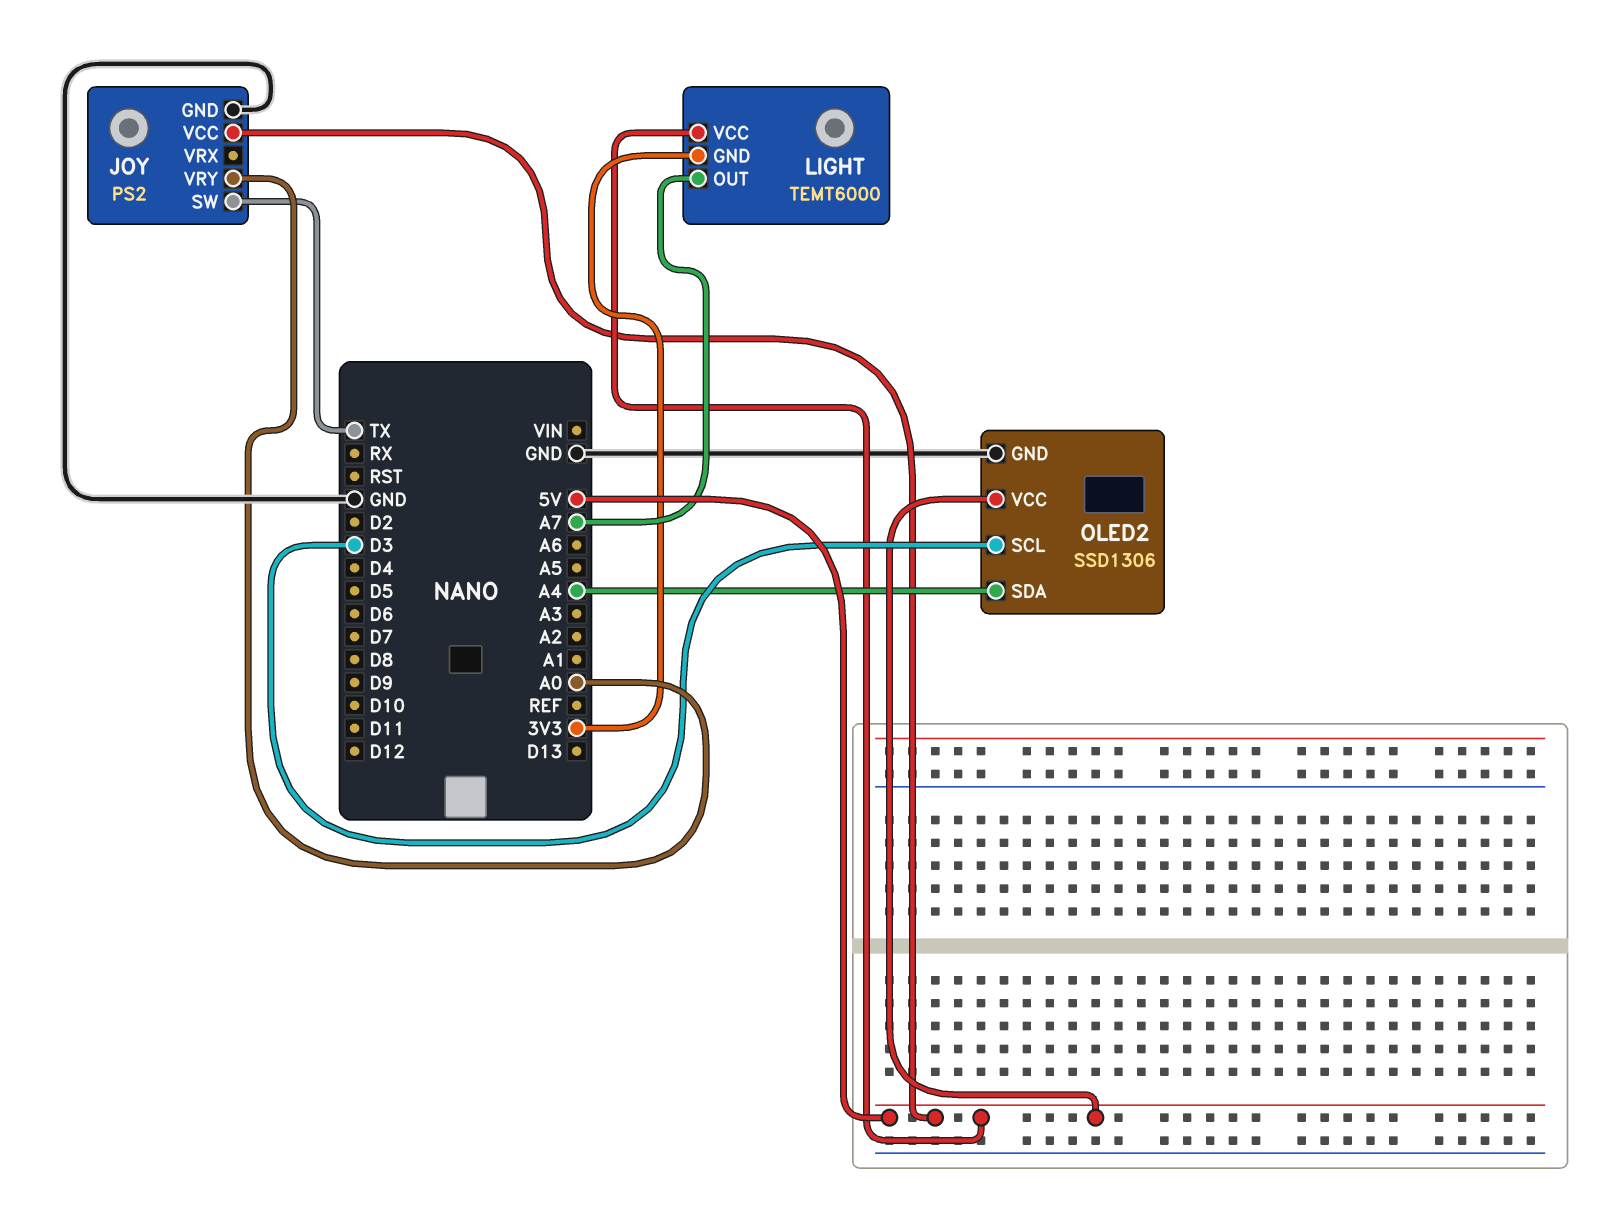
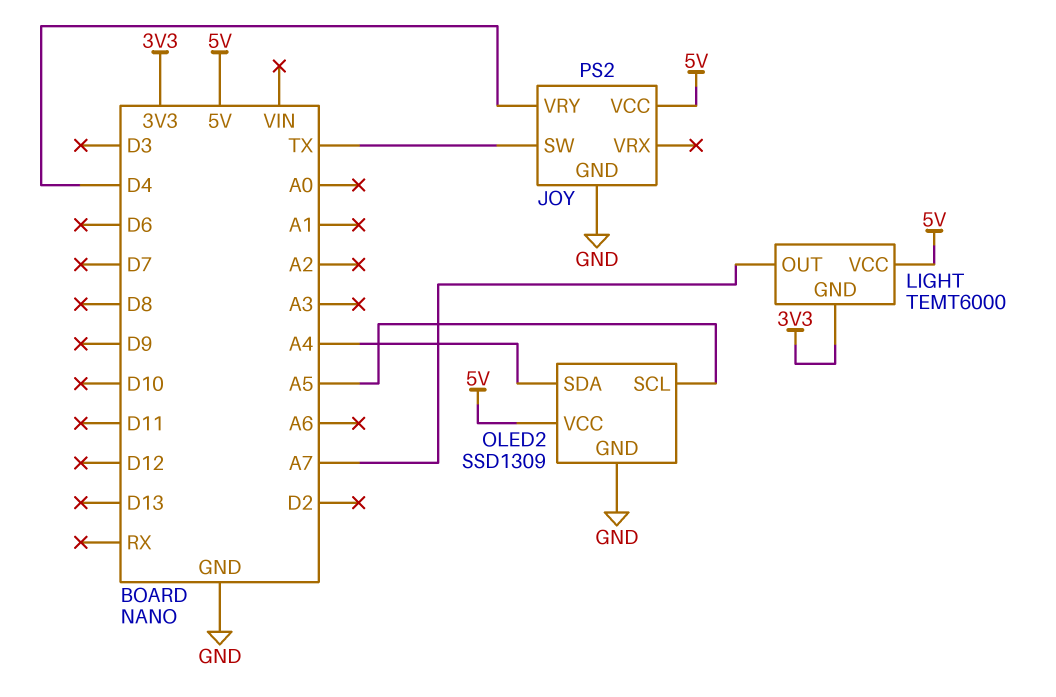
JOY pin VRY: A0 -> D4
OLED2: SSD1306 -> SSD1309
OLED2 pin SCL: D3 -> A5

